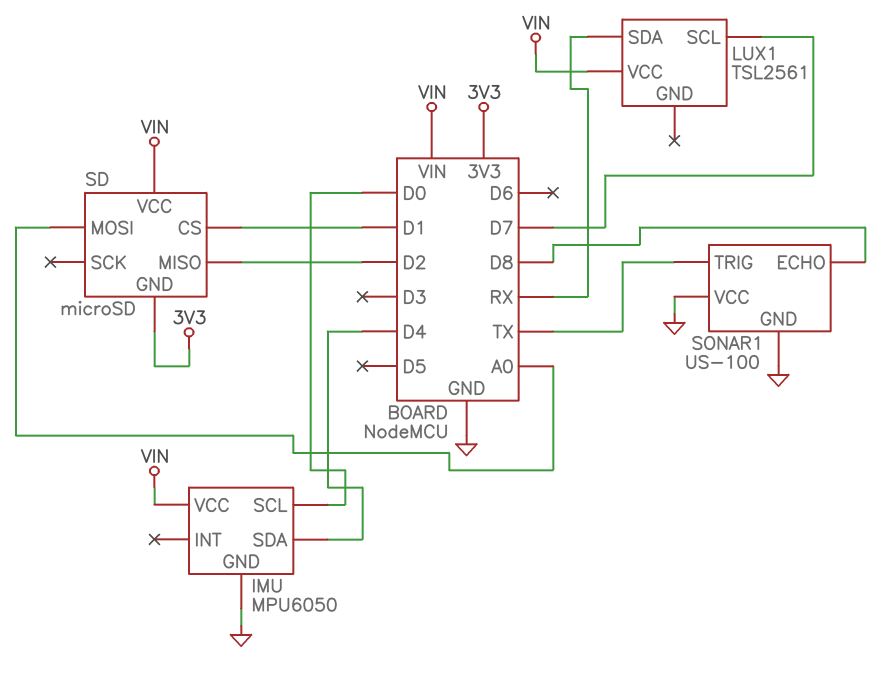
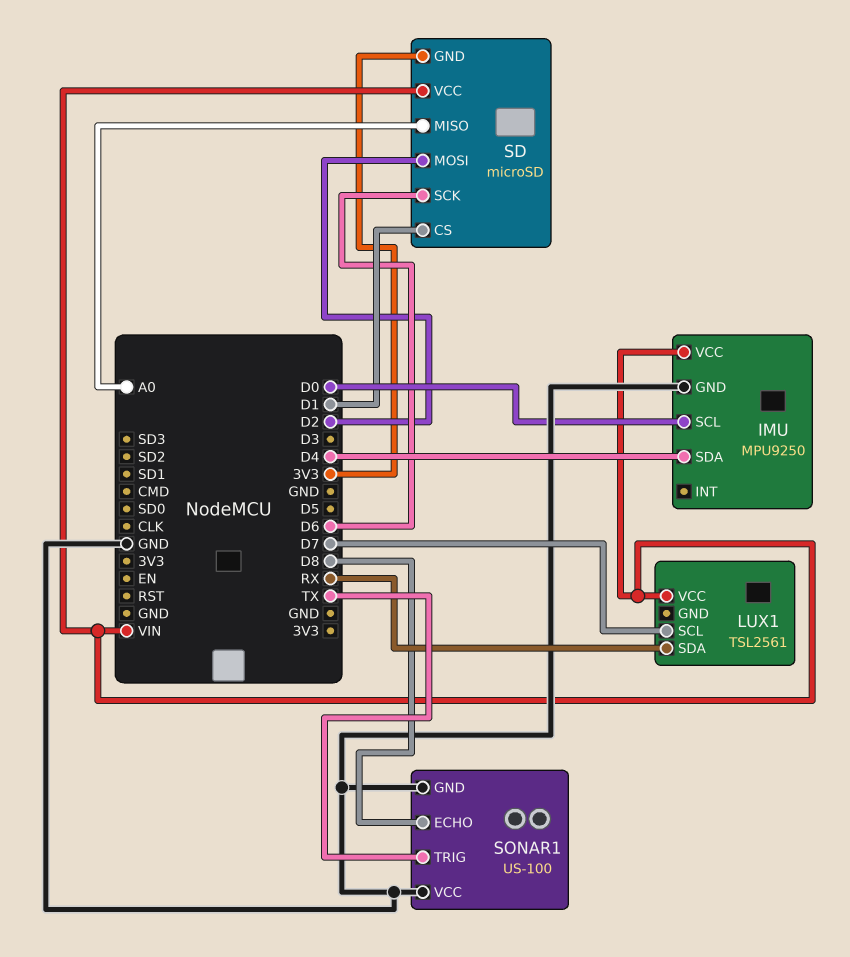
IMU: MPU6050 -> MPU9250
SD pin MISO: D2 -> A0
SD pin MOSI: A0 -> D2
SD pin SCK: none -> D6

